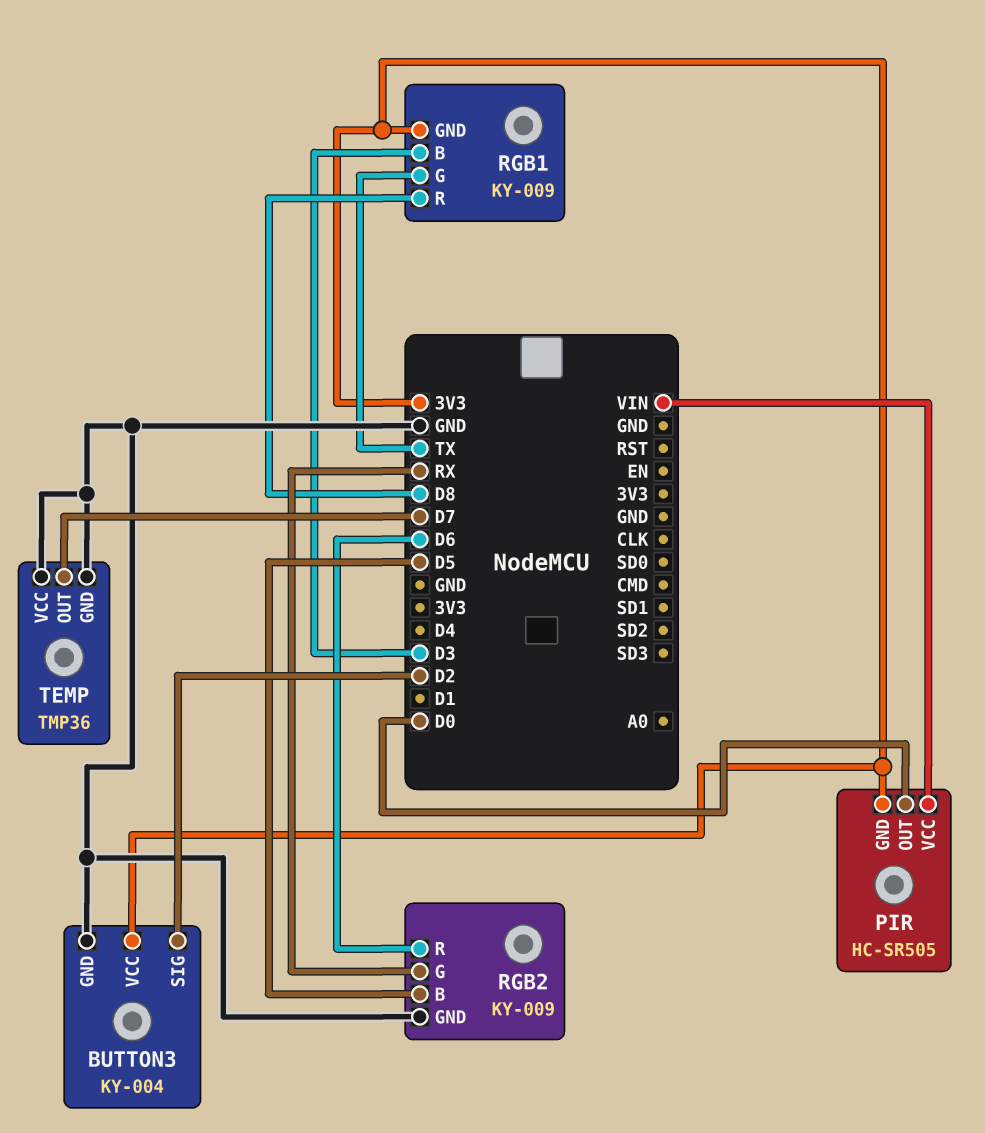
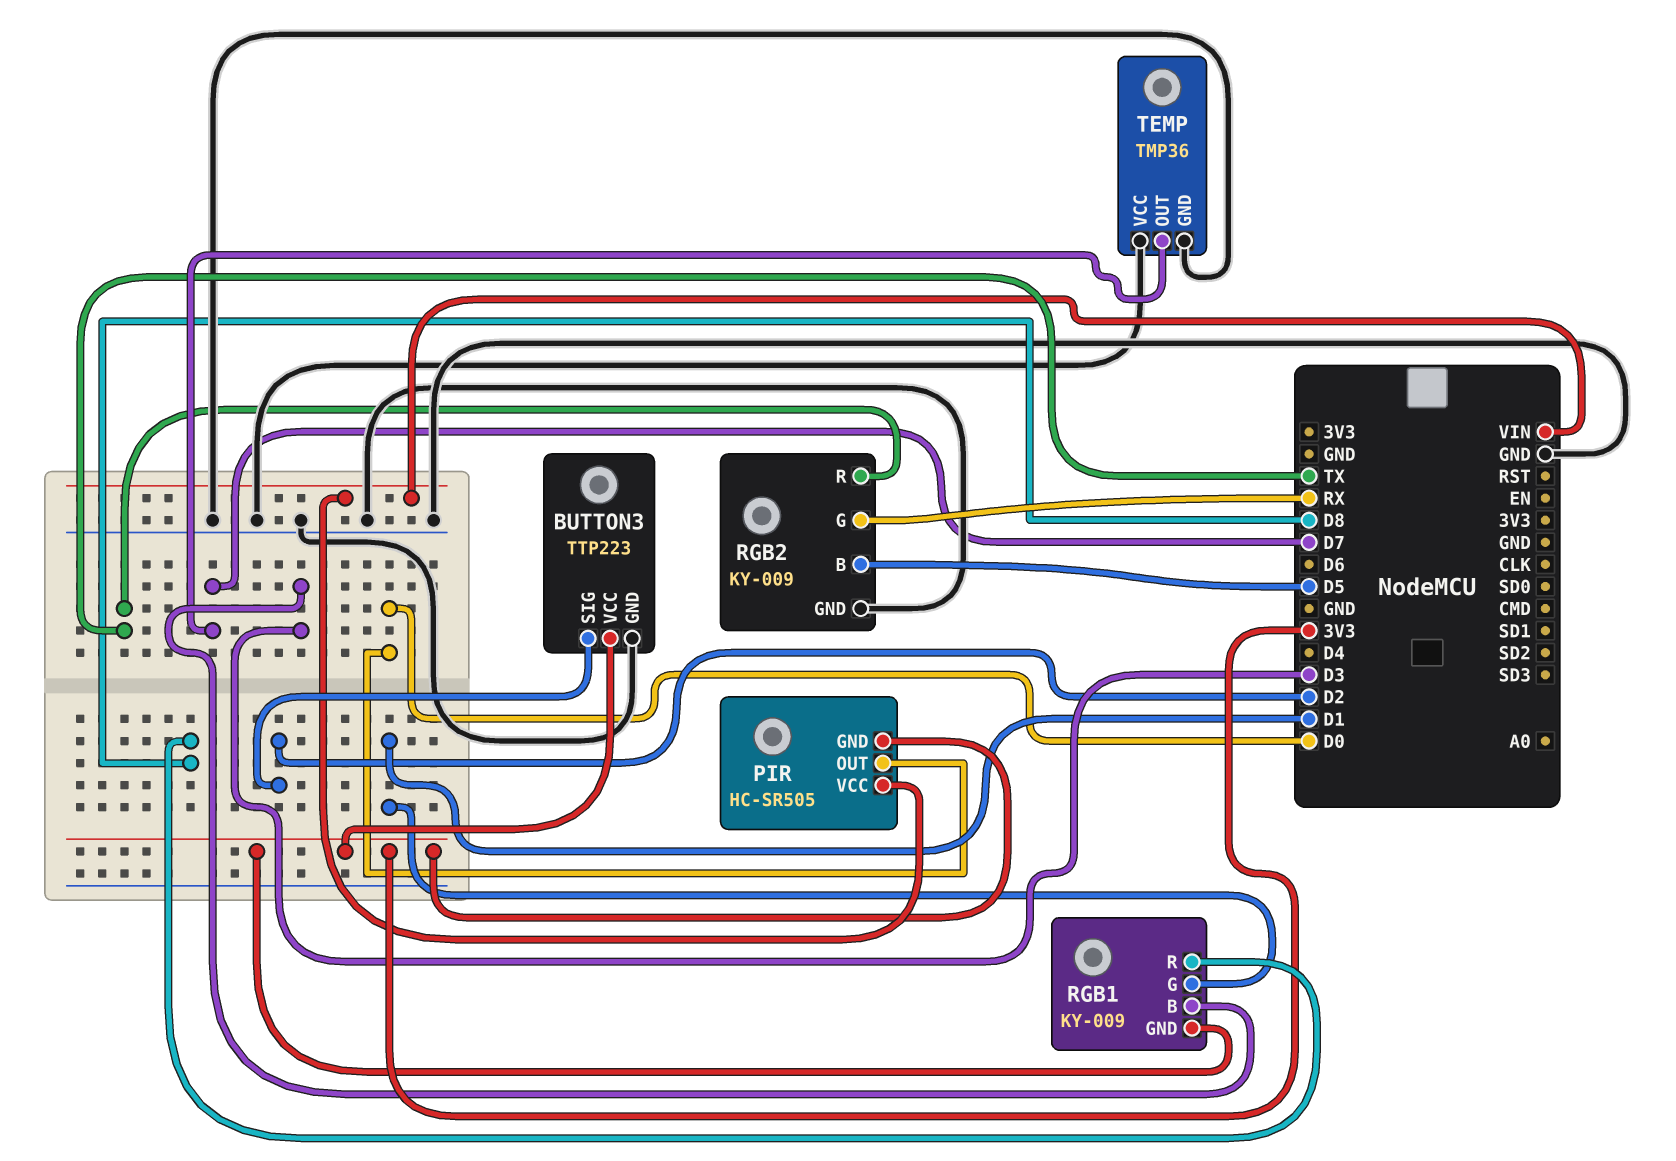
BUTTON3: KY-004 -> TTP223
RGB1 pin G: TX -> D1
RGB2 pin R: D6 -> TX

